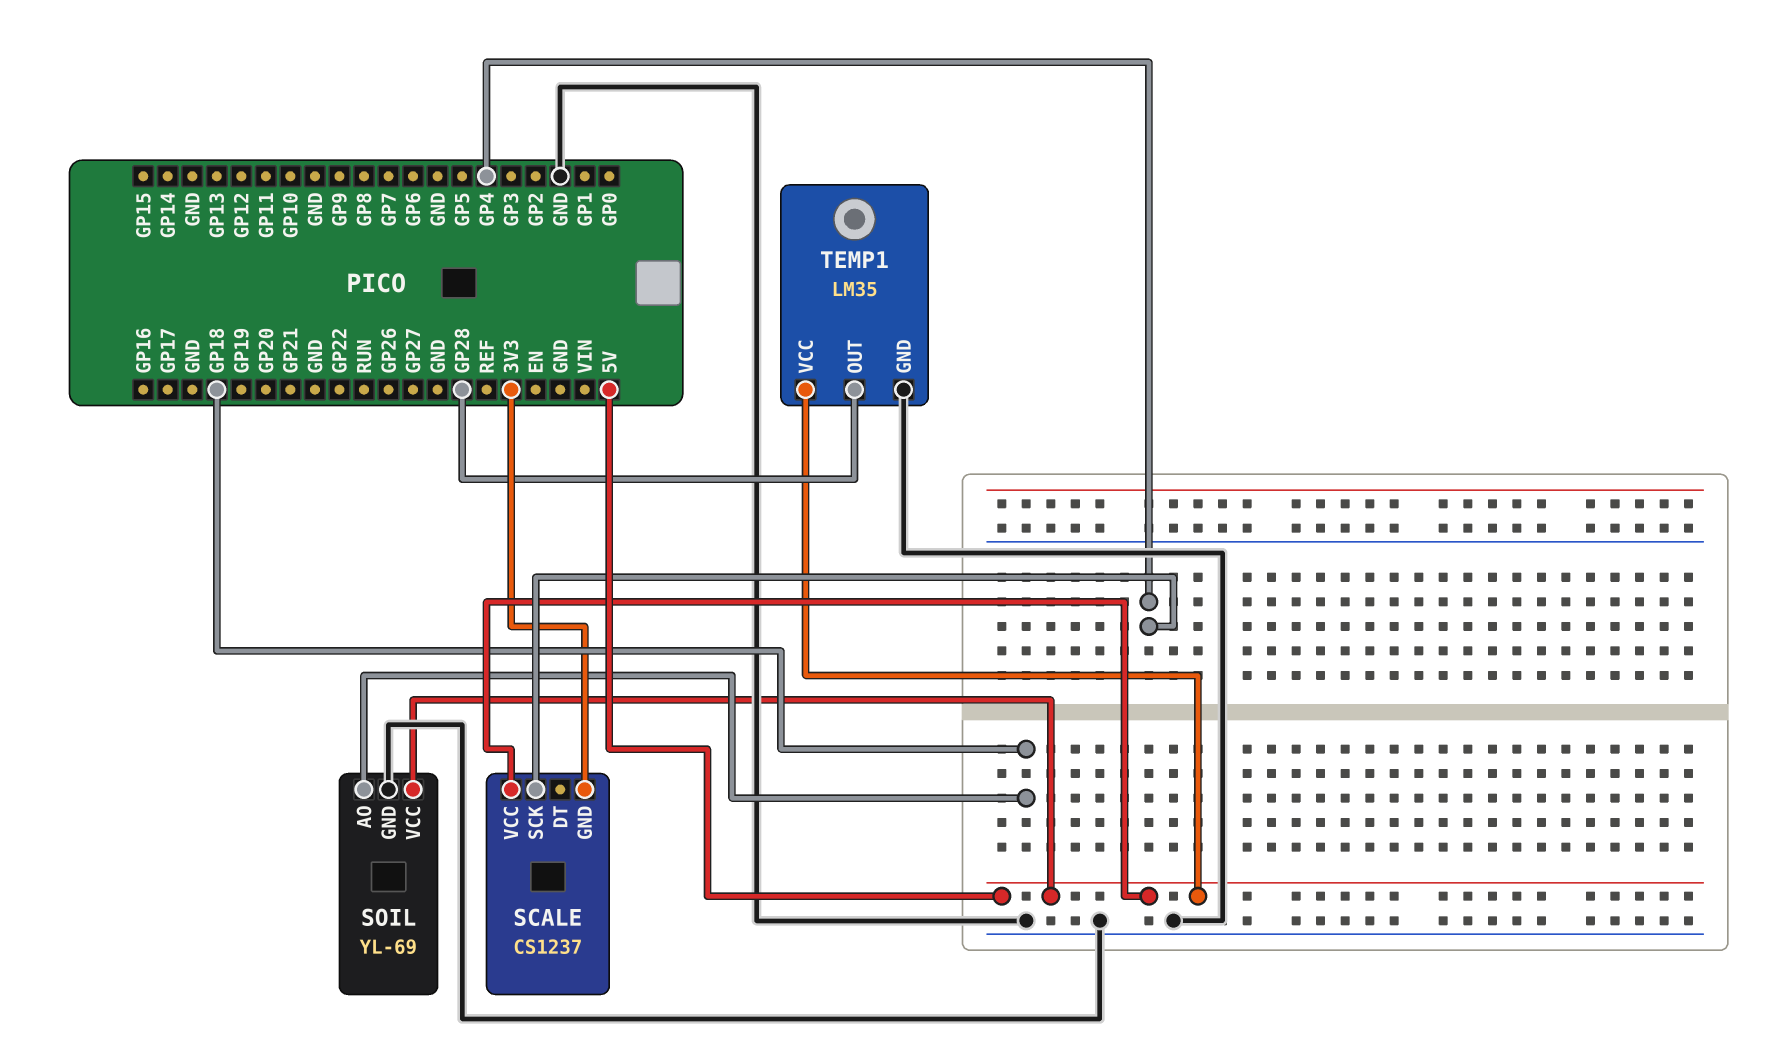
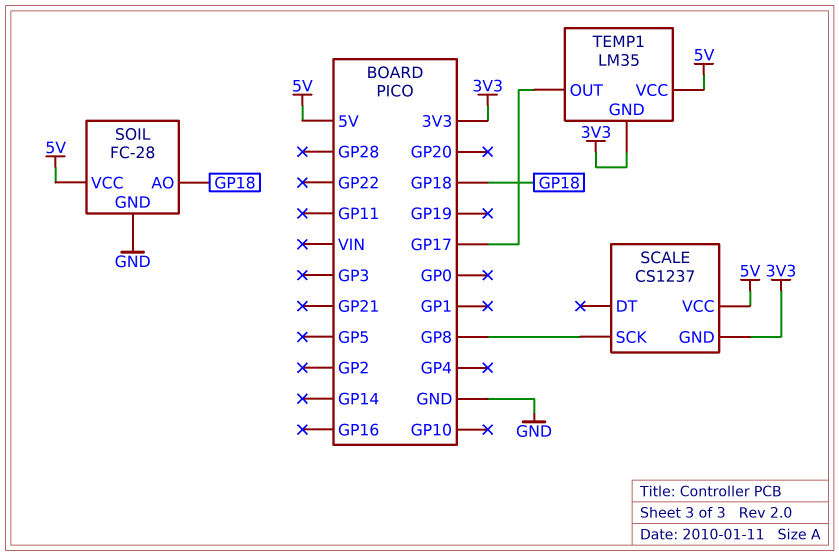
SCALE pin SCK: GP4 -> GP8
SOIL: YL-69 -> FC-28
TEMP1 pin GND: GND -> 3V3
TEMP1 pin OUT: GP28 -> GP17

